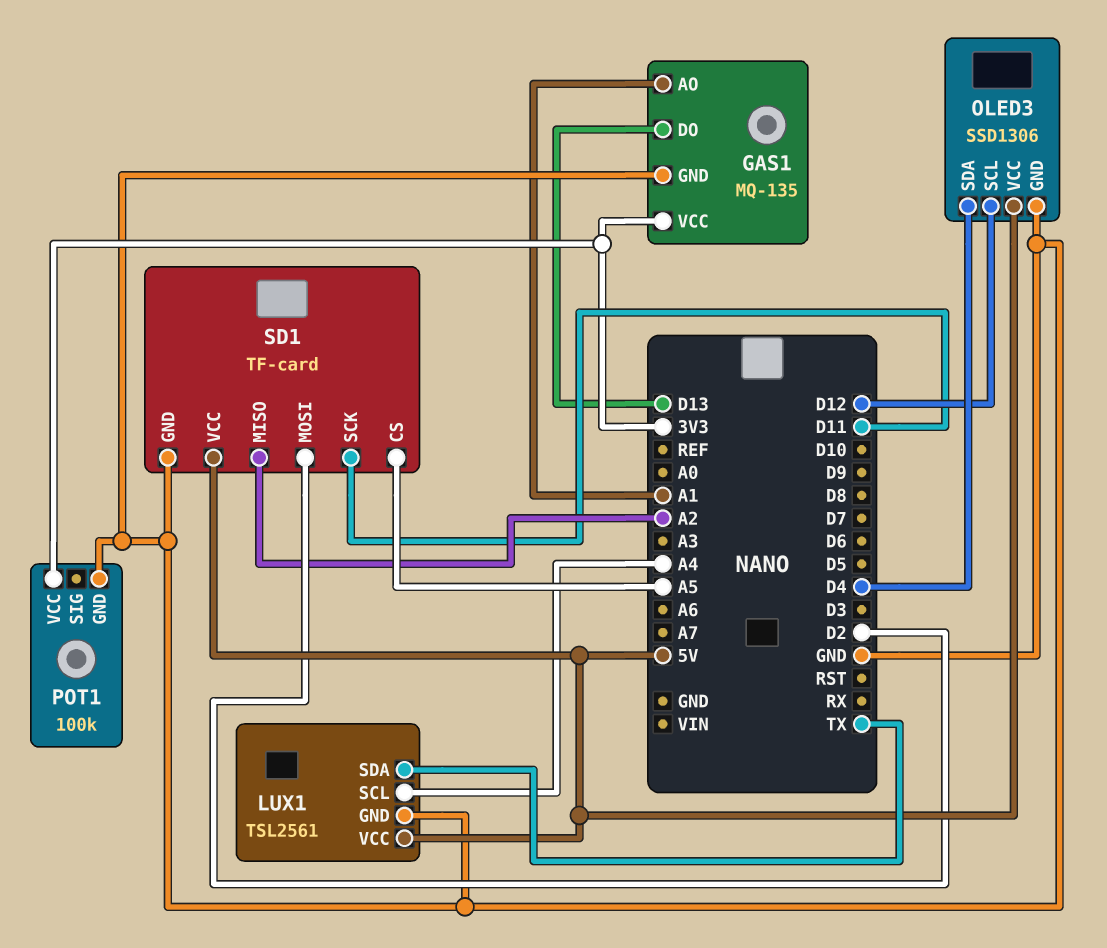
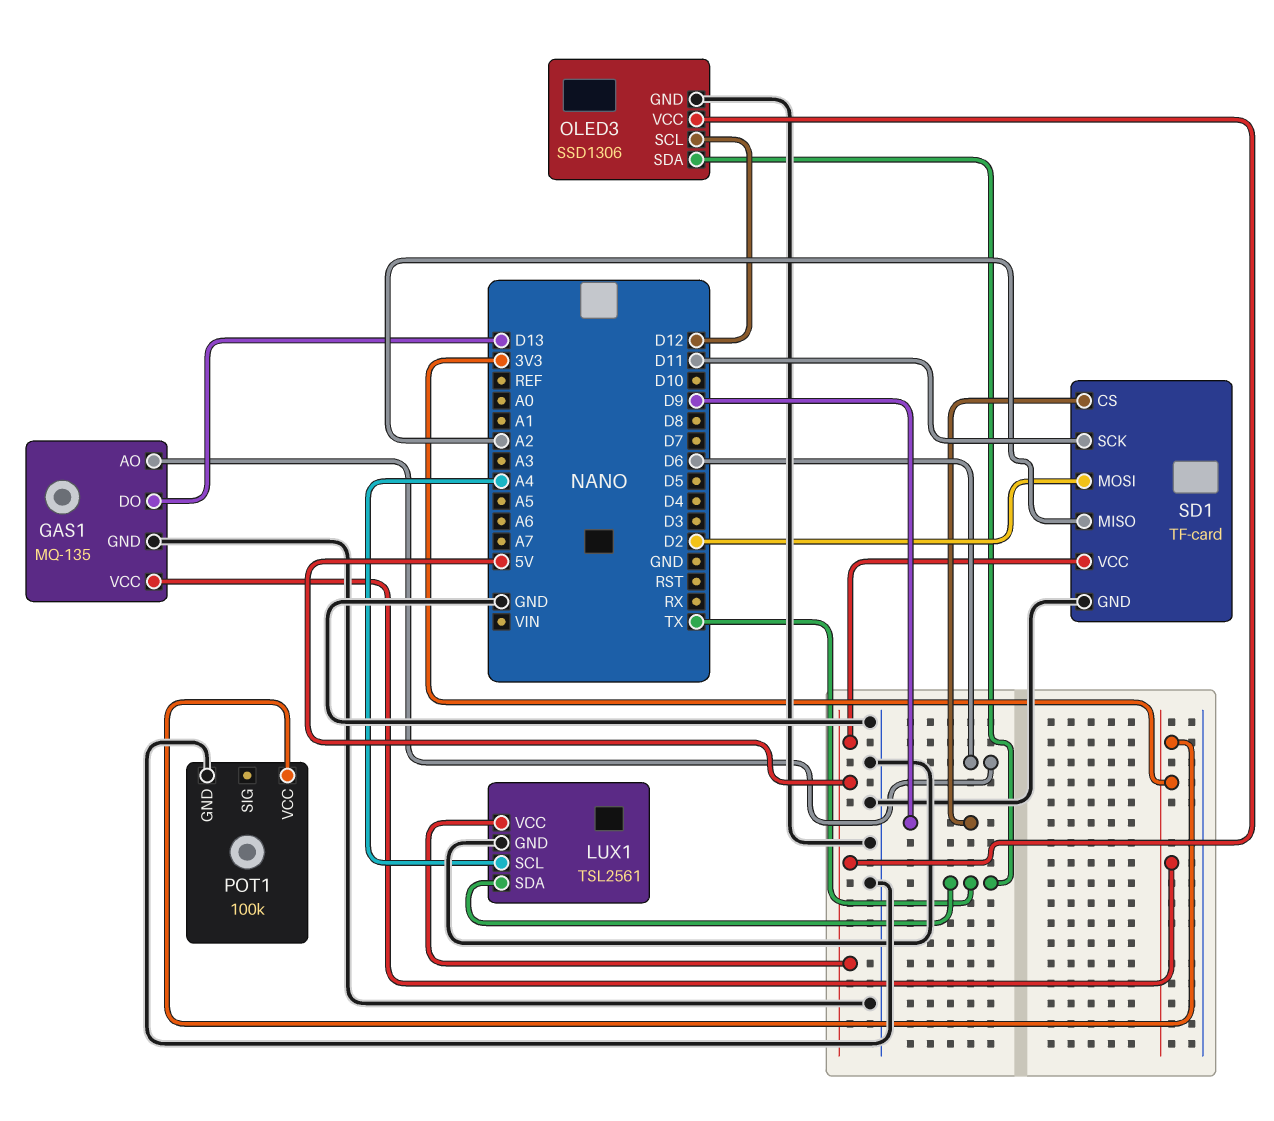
GAS1 pin AO: A1 -> D6
OLED3 pin SDA: D4 -> TX
SD1 pin CS: A5 -> D9

